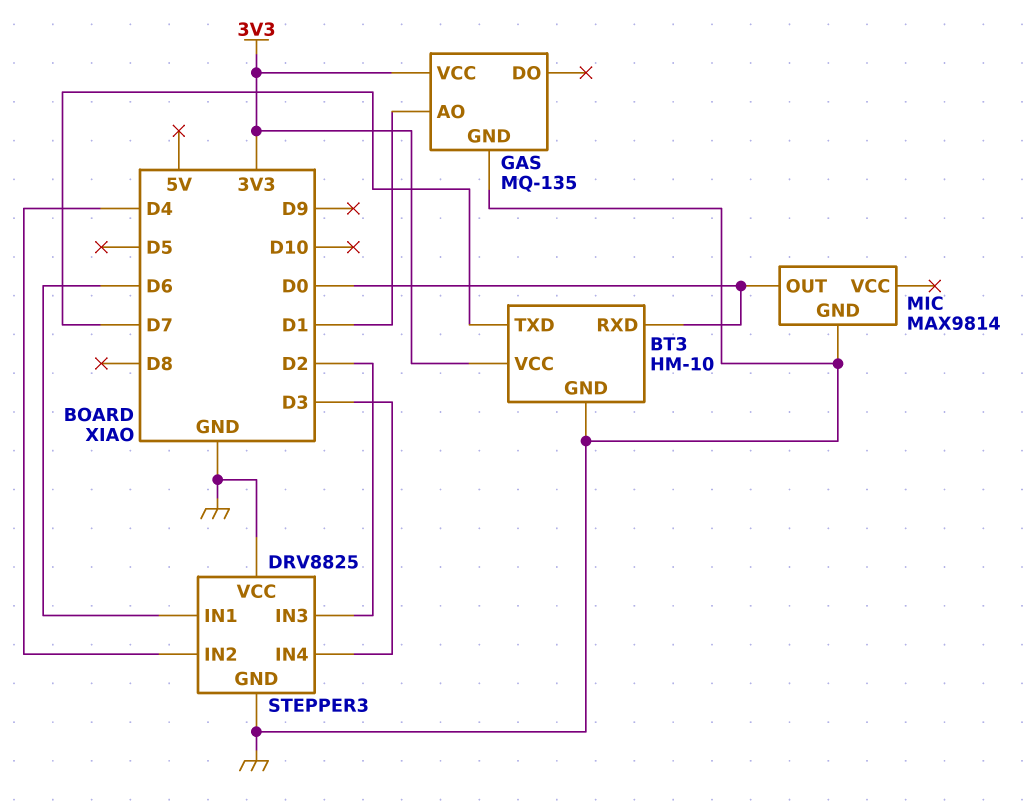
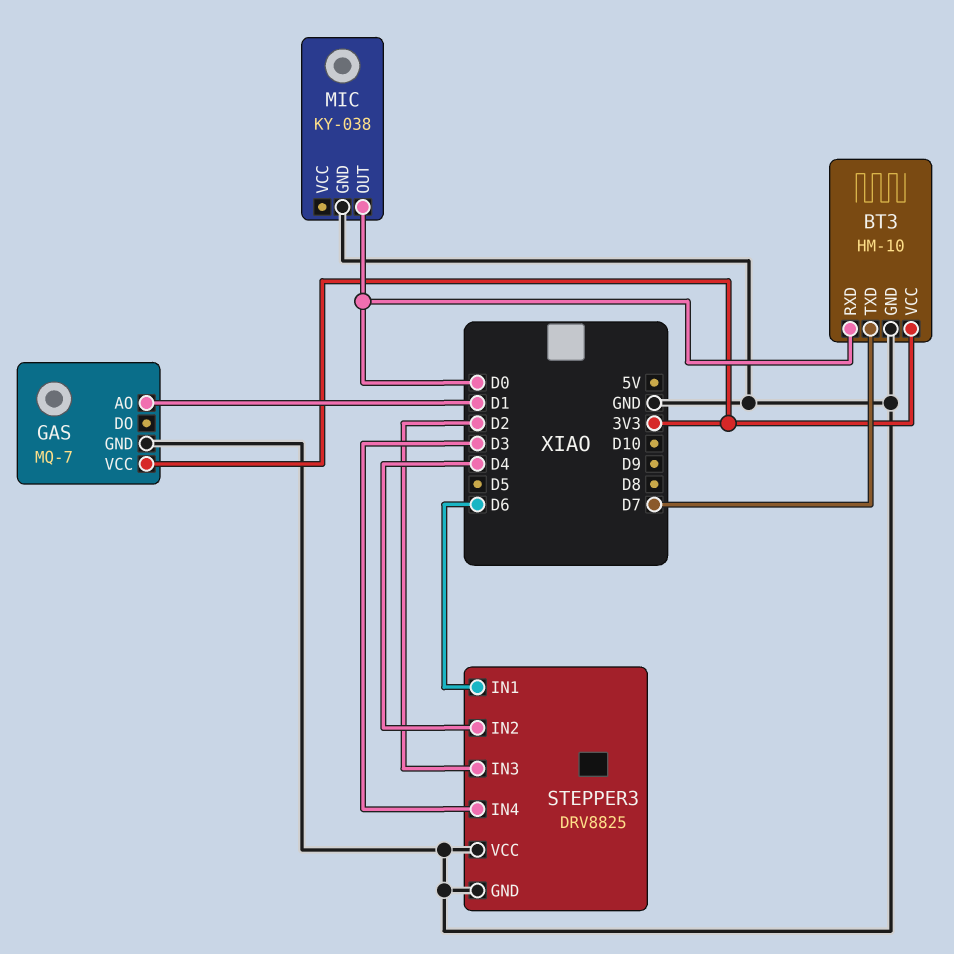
GAS: MQ-135 -> MQ-7
MIC: MAX9814 -> KY-038

